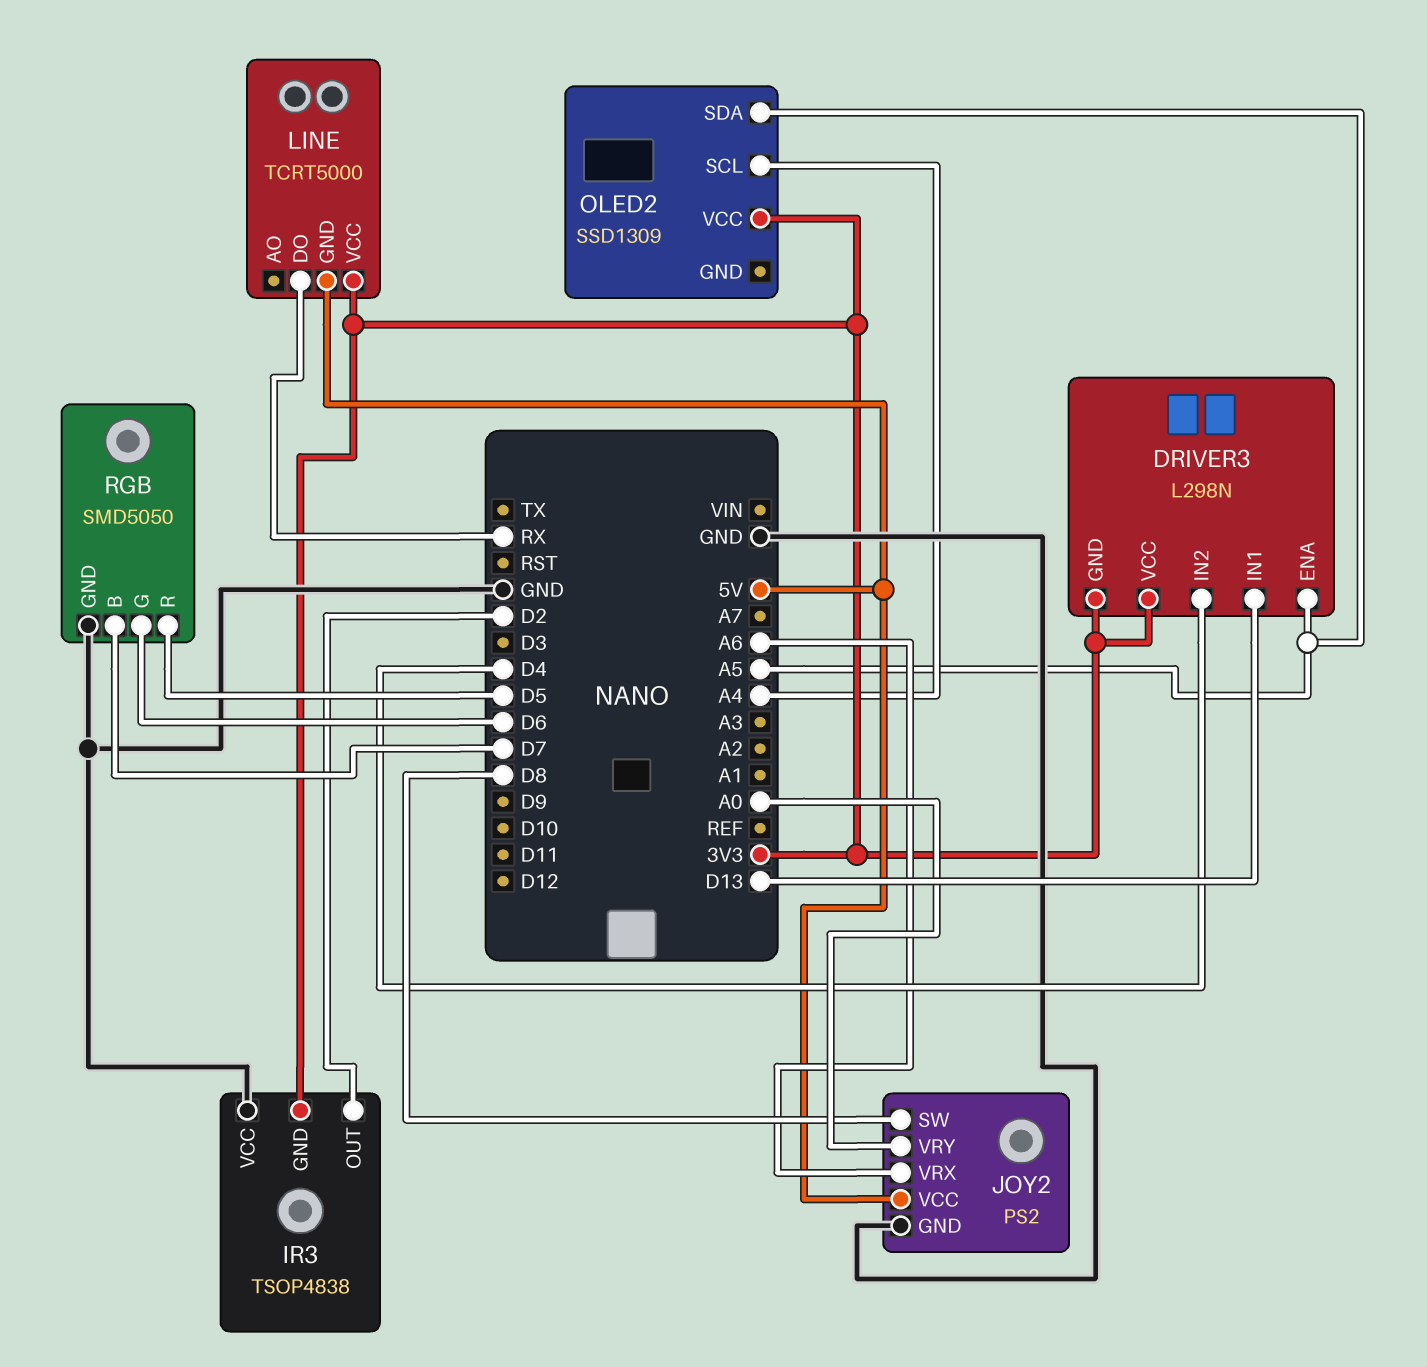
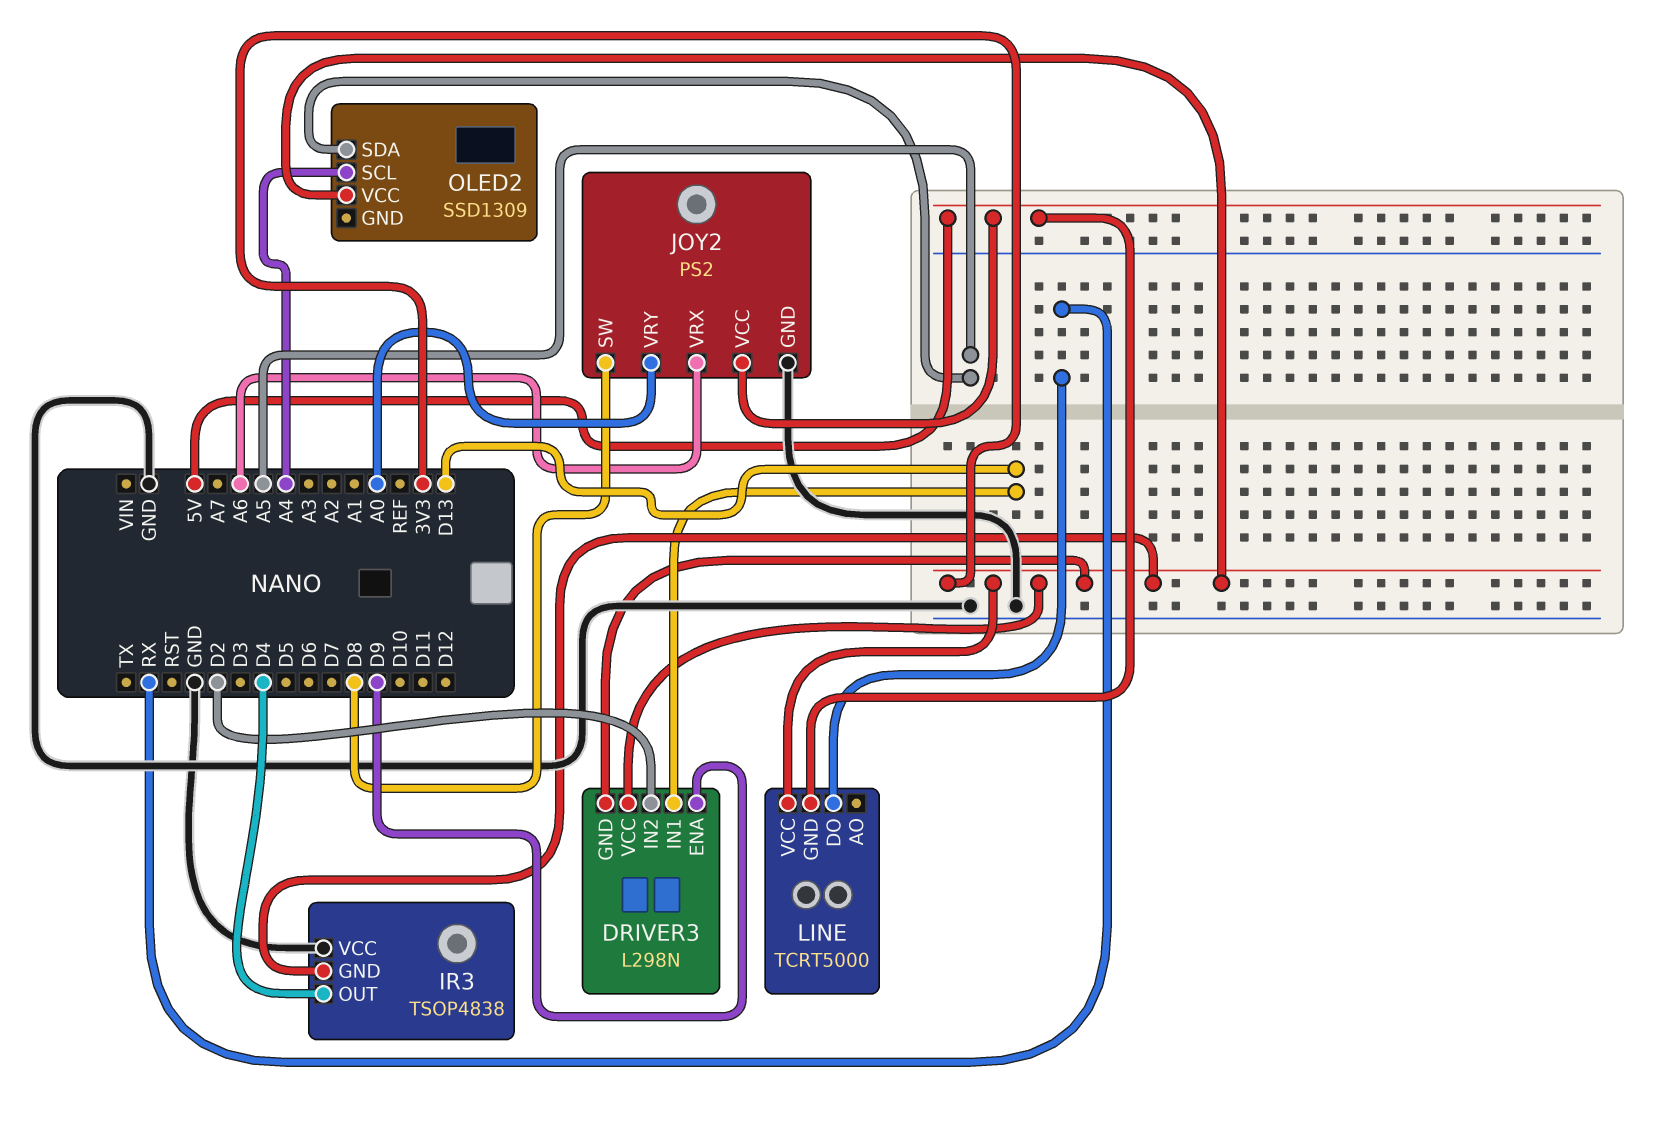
DRIVER3 pin ENA: A5 -> D9
DRIVER3 pin IN2: D4 -> D2
IR3 pin OUT: D2 -> D4
RGB: SMD5050 -> none
RGB pin B: D7 -> none
RGB pin G: D6 -> none
RGB pin GND: GND -> none
RGB pin R: D5 -> none

